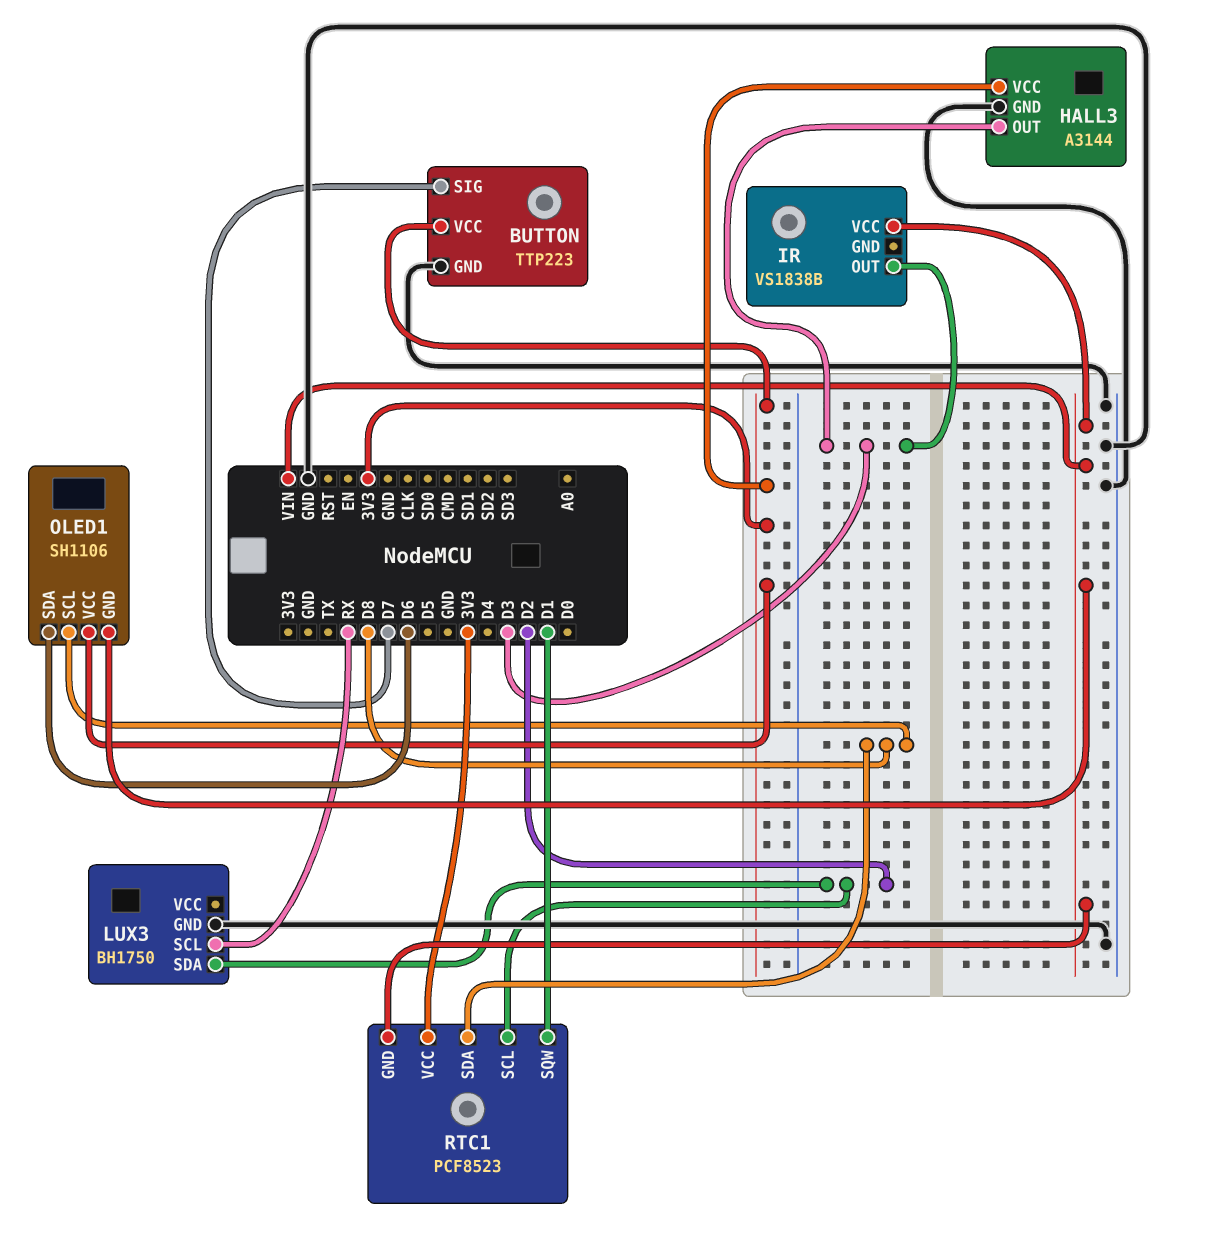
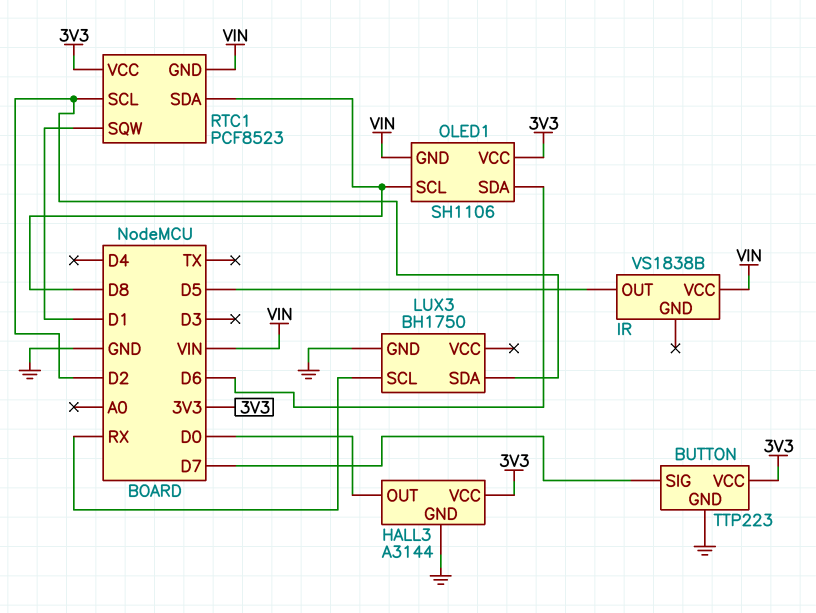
HALL3 pin OUT: D3 -> D0
IR pin OUT: D3 -> D5

